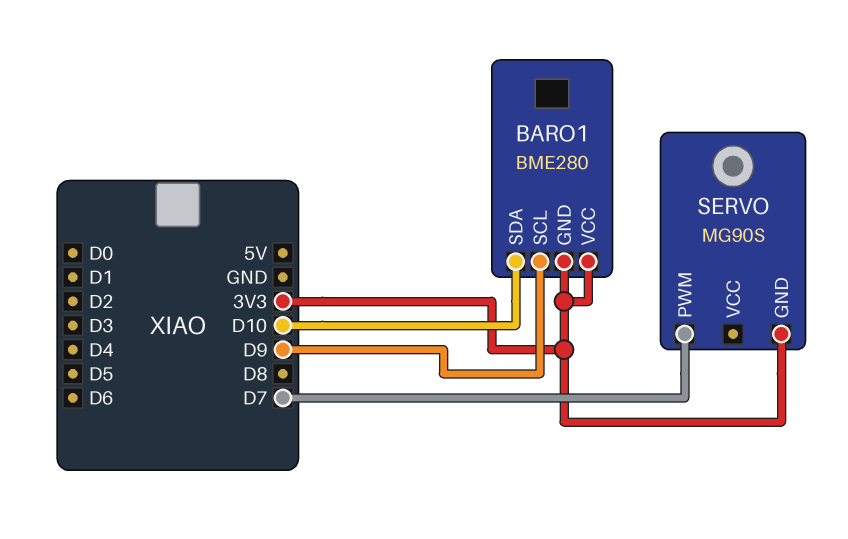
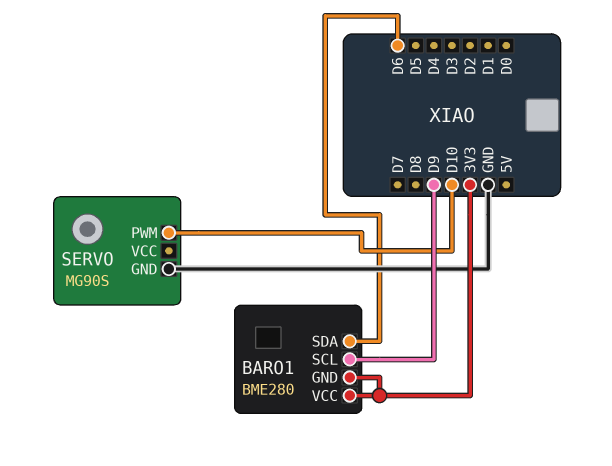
BARO1 pin SDA: D10 -> D6
SERVO pin GND: 3V3 -> GND
SERVO pin PWM: D7 -> D10

